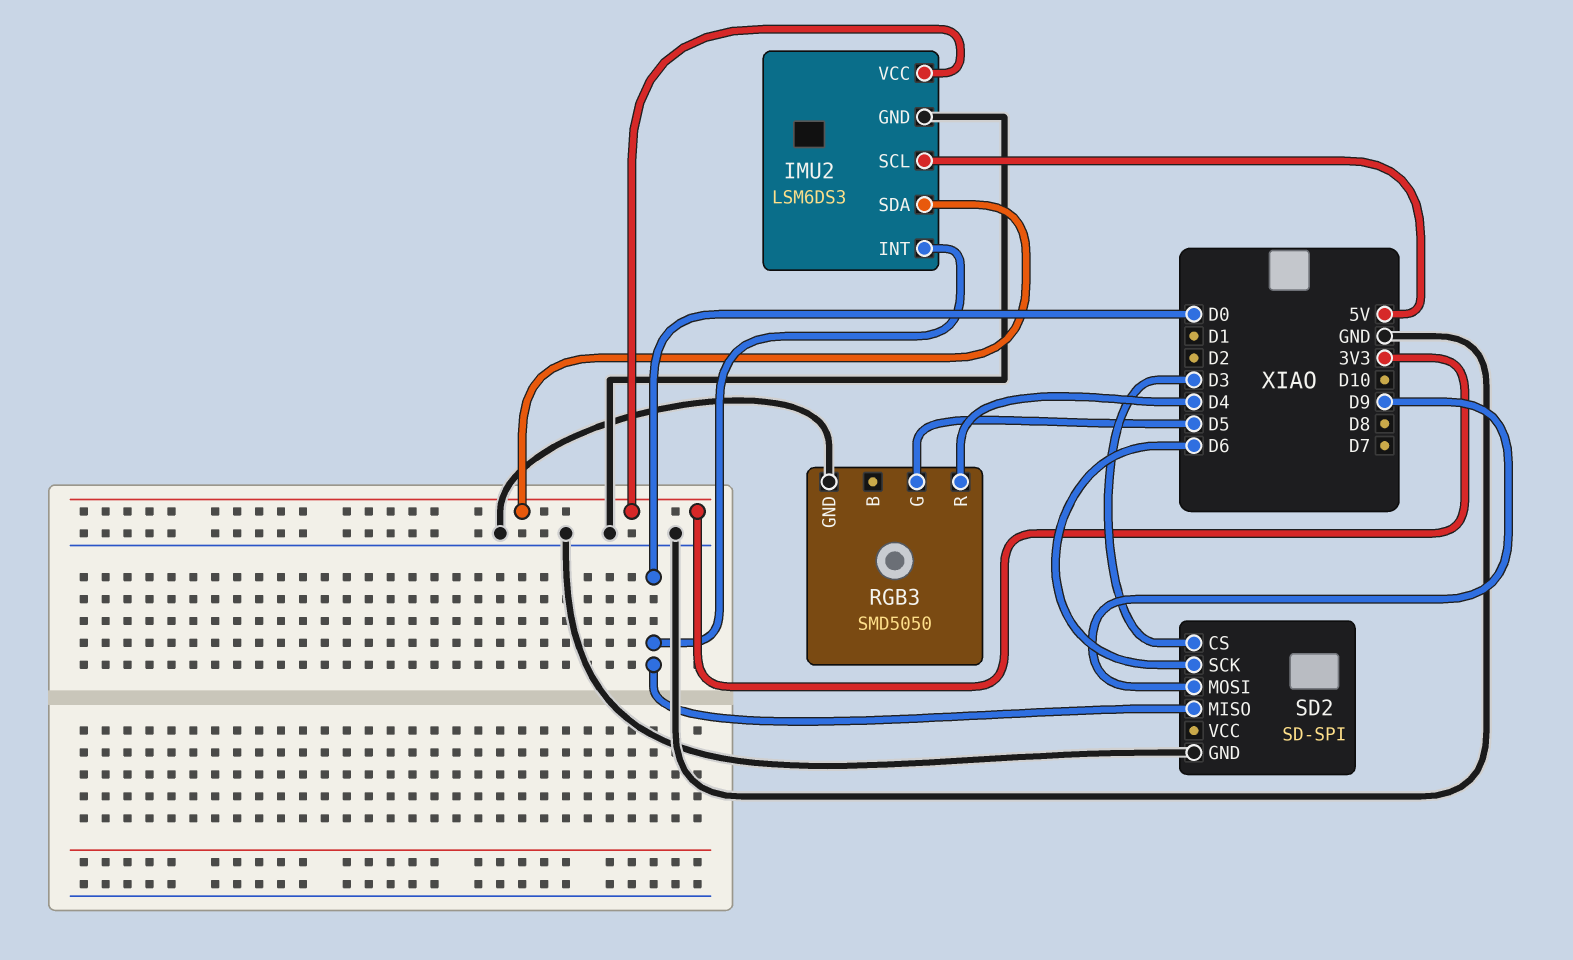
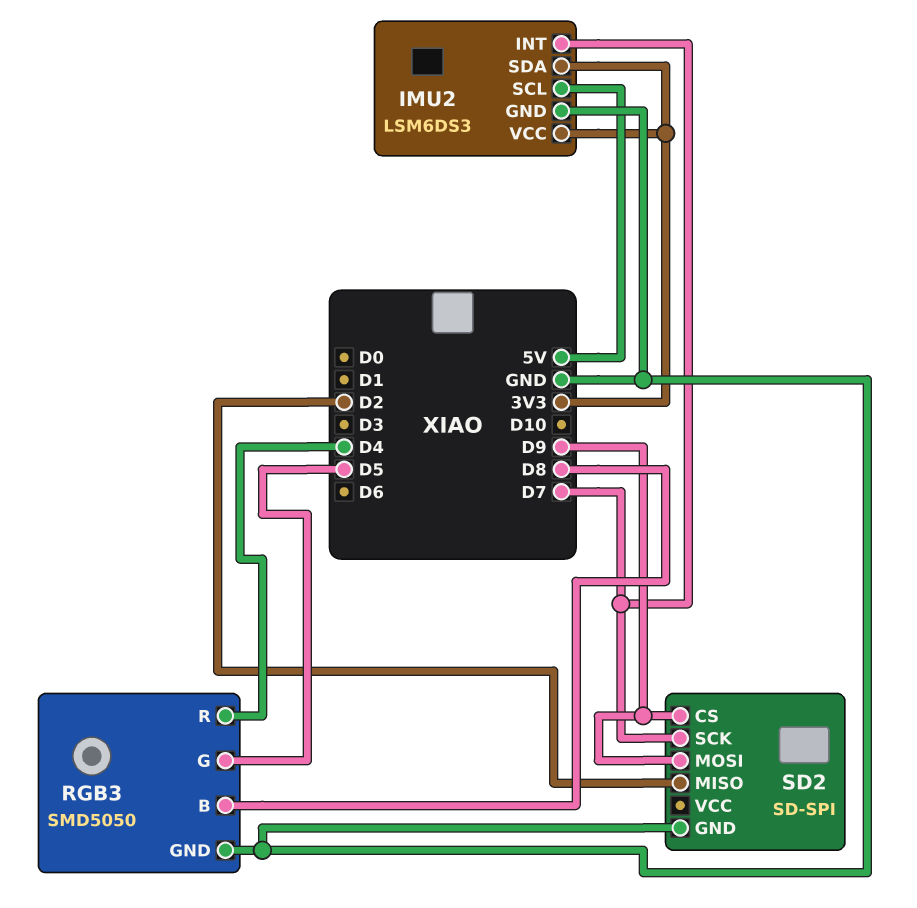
IMU2 pin INT: D0 -> D7
RGB3 pin B: none -> D8
SD2 pin CS: D3 -> D9
SD2 pin MISO: D0 -> D2
SD2 pin SCK: D6 -> D7

